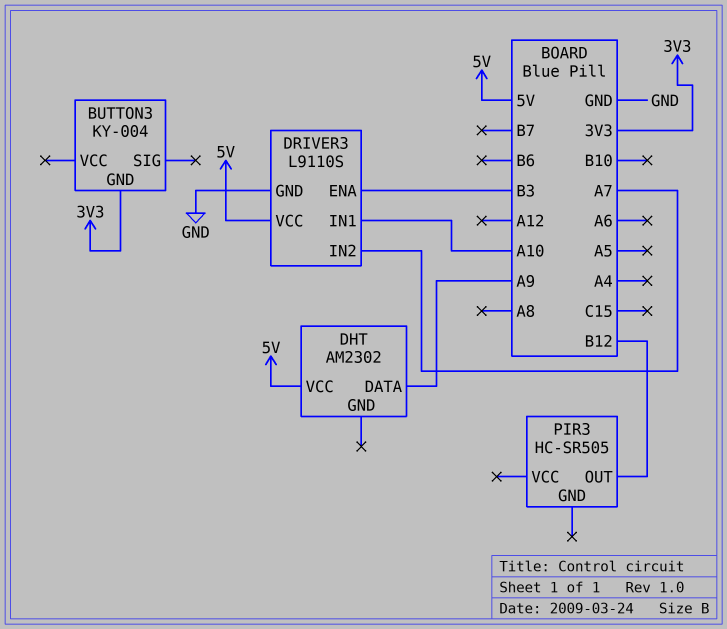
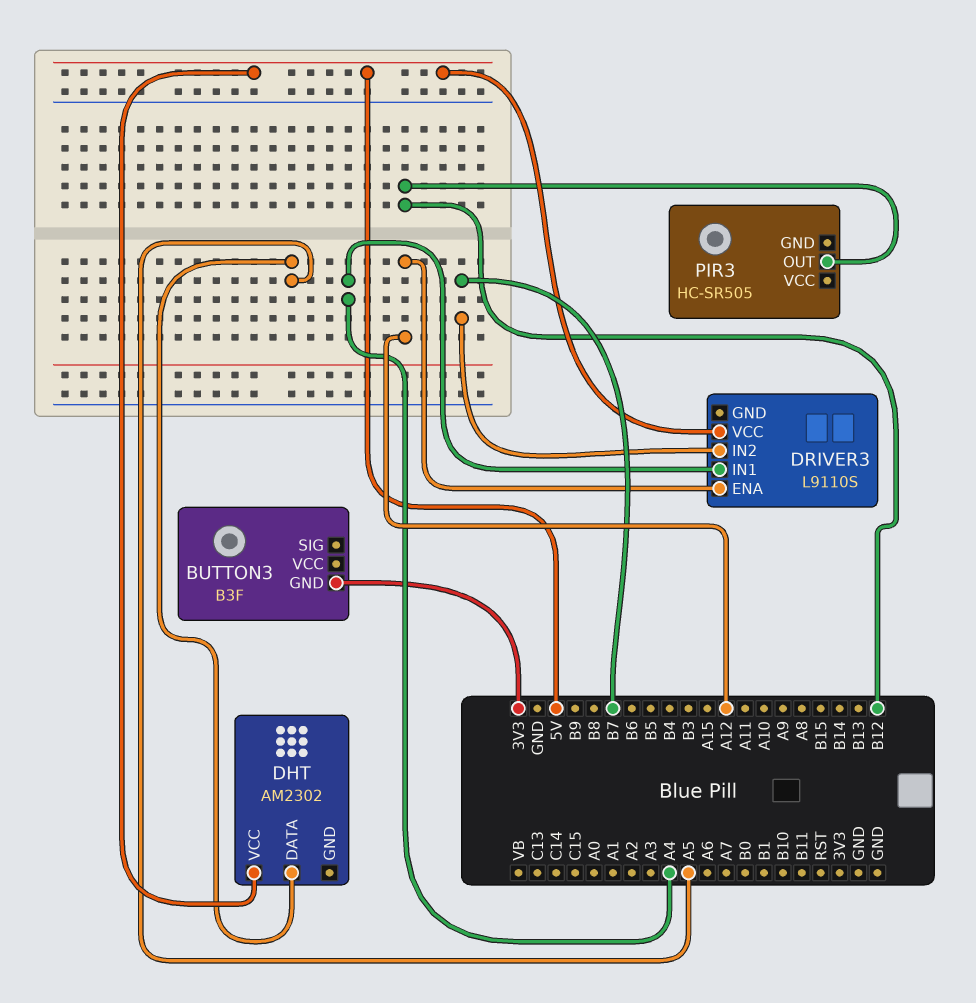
BUTTON3: KY-004 -> B3F
DHT pin DATA: A9 -> A5
DRIVER3 pin ENA: B3 -> A12
DRIVER3 pin GND: GND -> none
DRIVER3 pin IN1: A10 -> A4
DRIVER3 pin IN2: A7 -> B7

